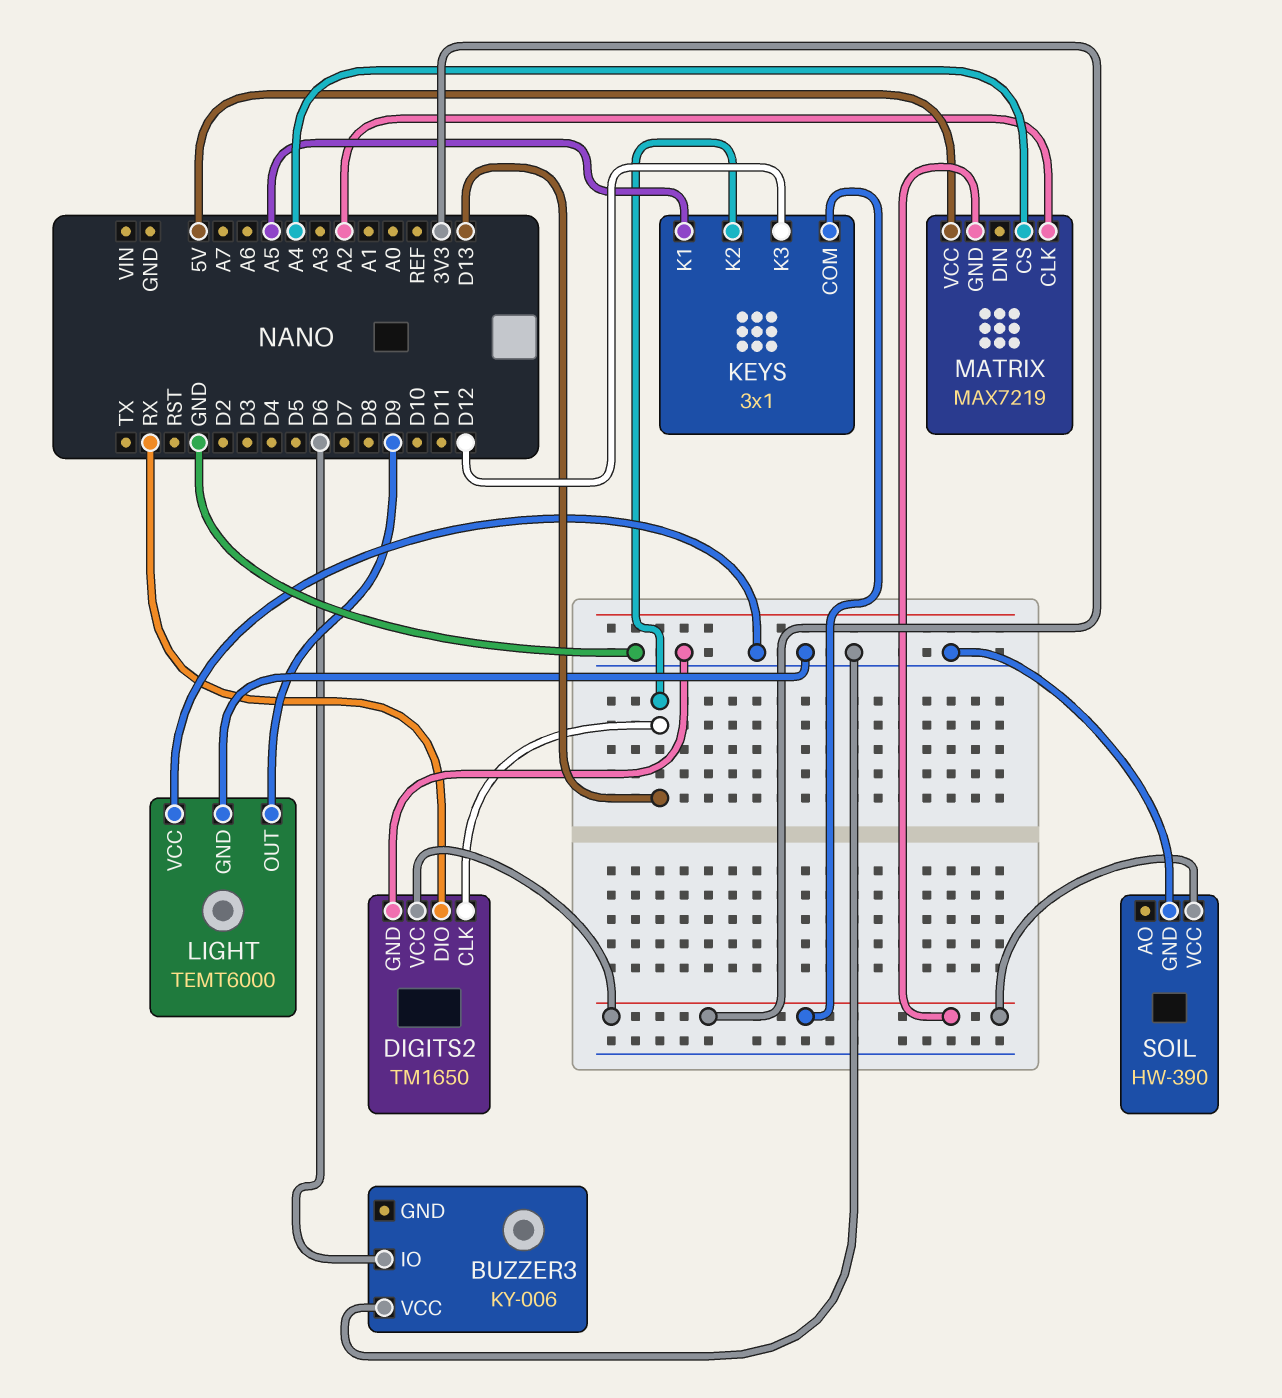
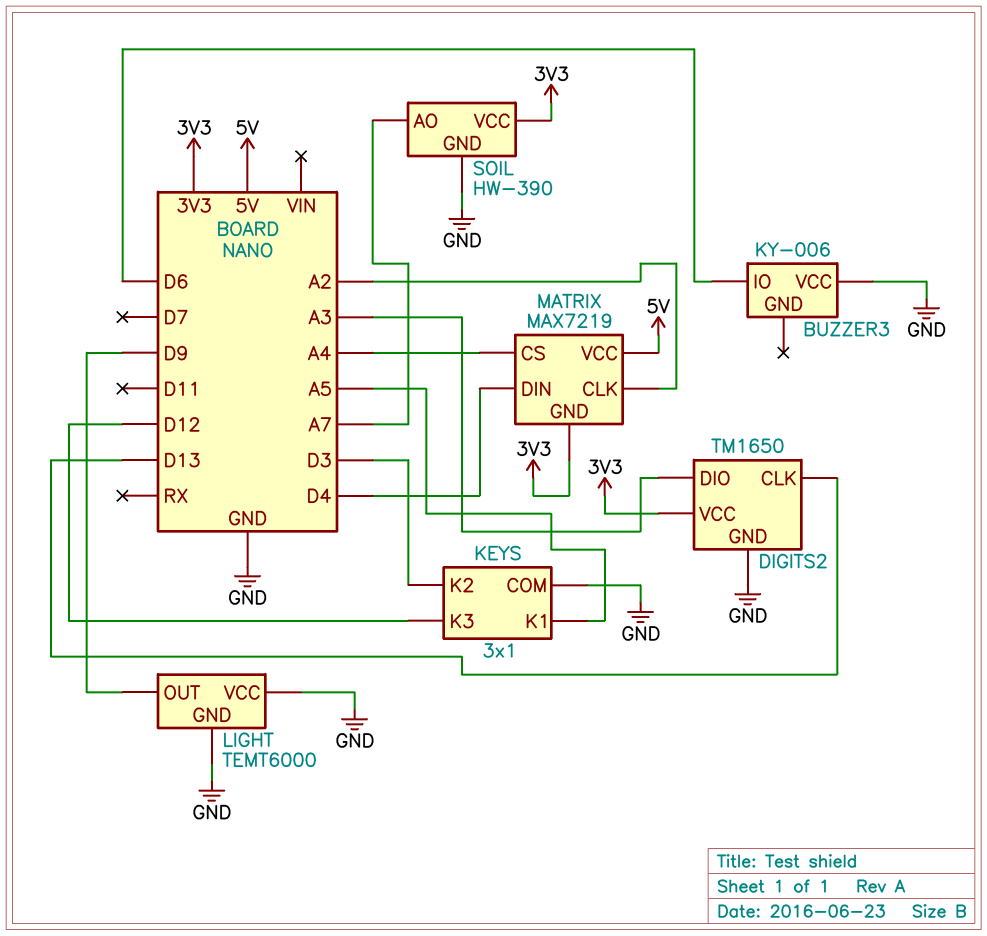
DIGITS2 pin DIO: RX -> A3
KEYS pin COM: 3V3 -> GND
KEYS pin K2: D13 -> D3
MATRIX pin DIN: none -> D4
SOIL pin AO: none -> A7

